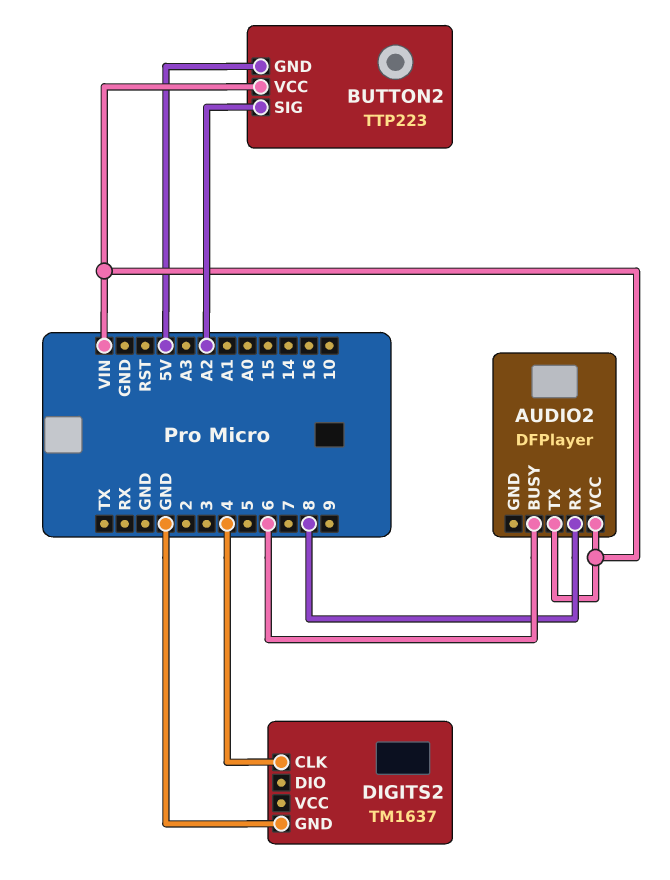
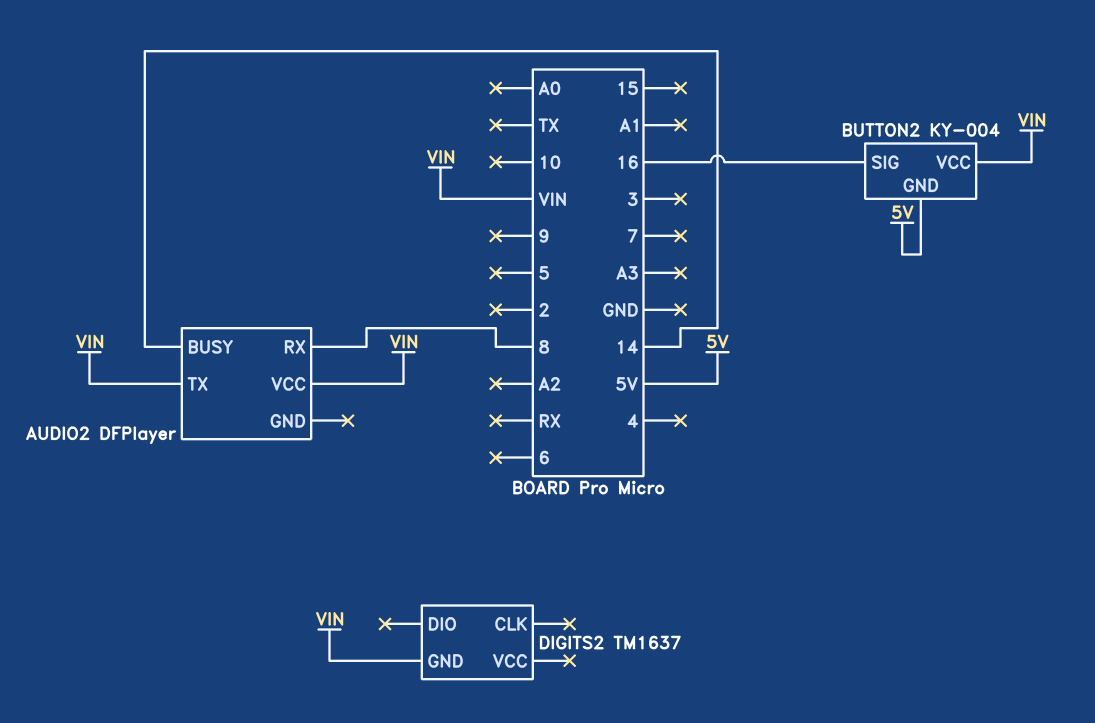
AUDIO2 pin BUSY: 6 -> 14
BUTTON2: TTP223 -> KY-004
BUTTON2 pin SIG: A2 -> 16
DIGITS2 pin CLK: 4 -> none
DIGITS2 pin GND: GND -> VIN

